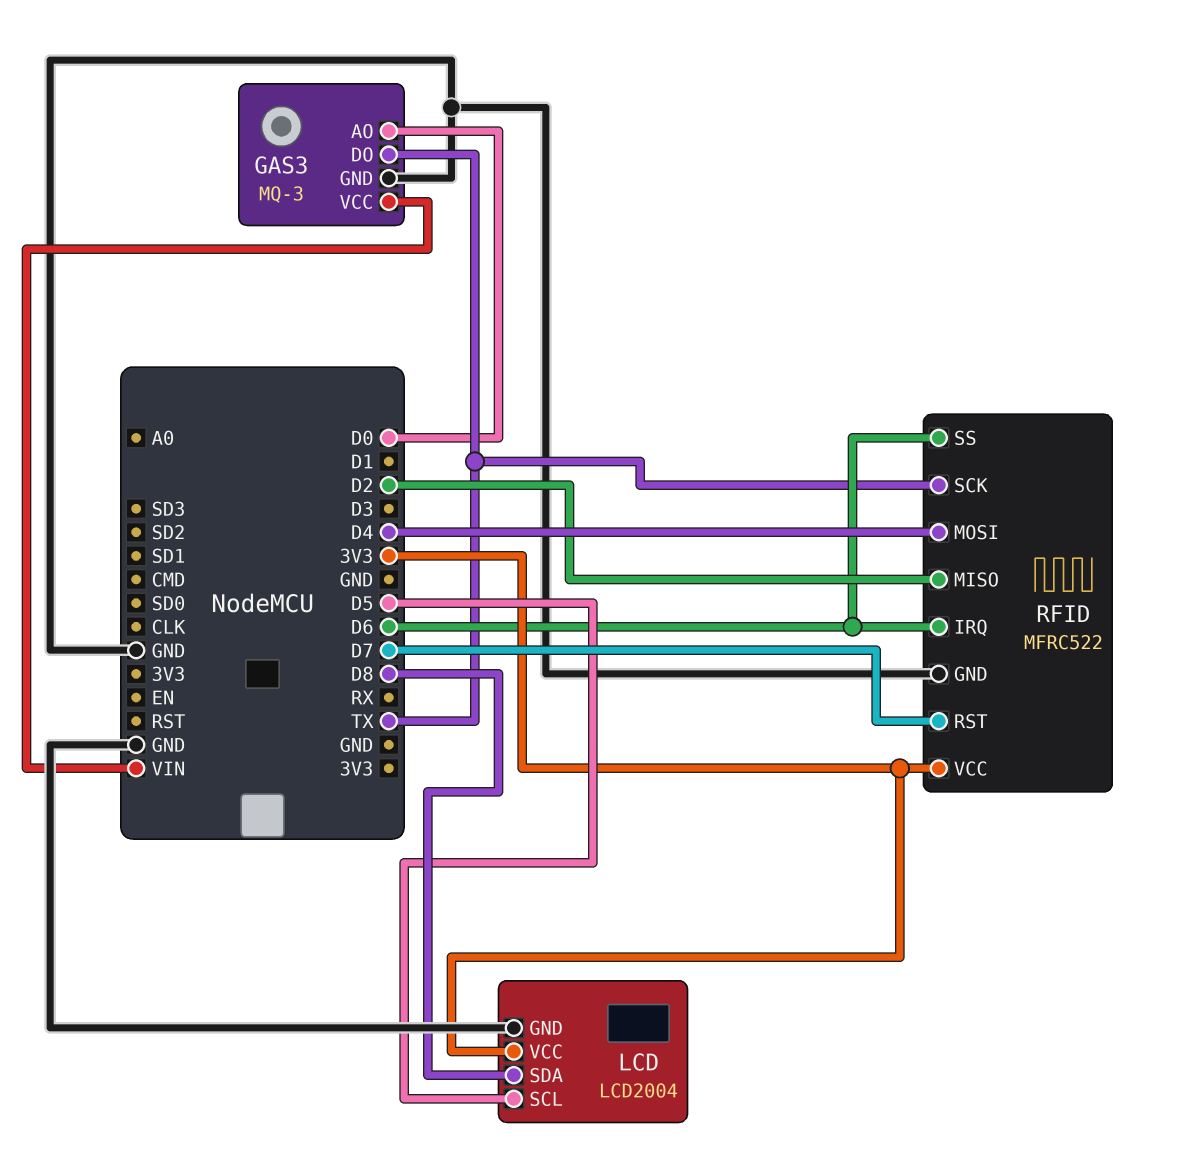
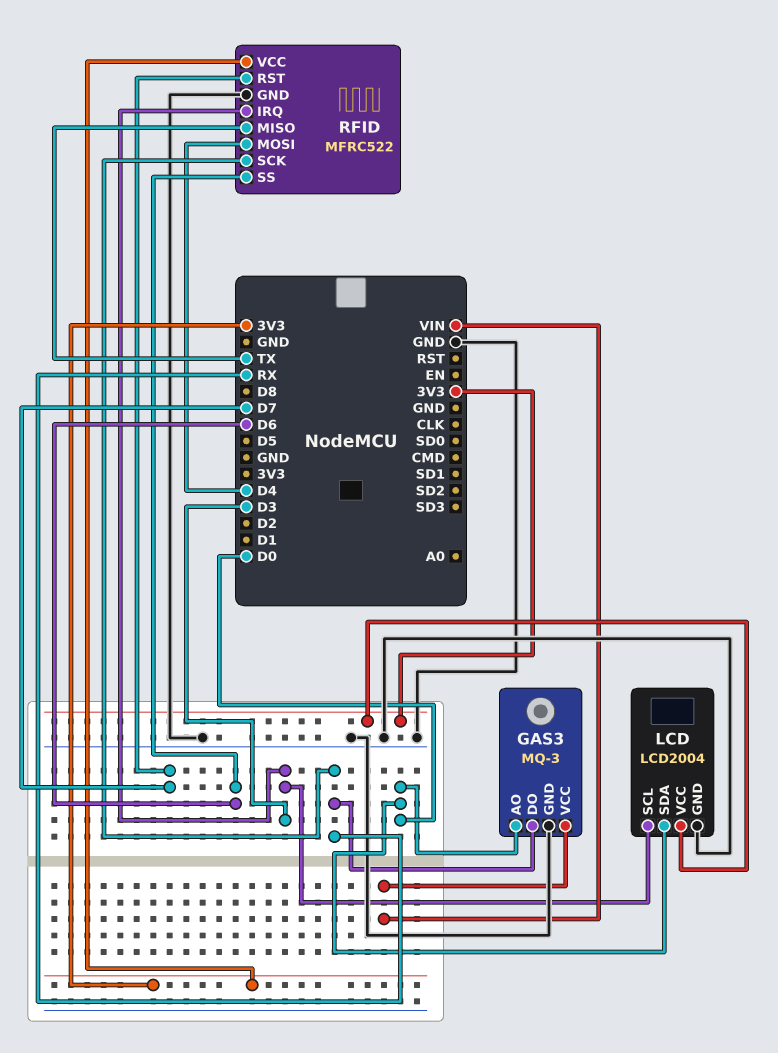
GAS3 pin DO: TX -> RX
LCD pin SCL: D5 -> D3
LCD pin SDA: D8 -> D0
RFID pin IRQ: D6 -> D3
RFID pin MISO: D2 -> TX
RFID pin SCK: TX -> RX

